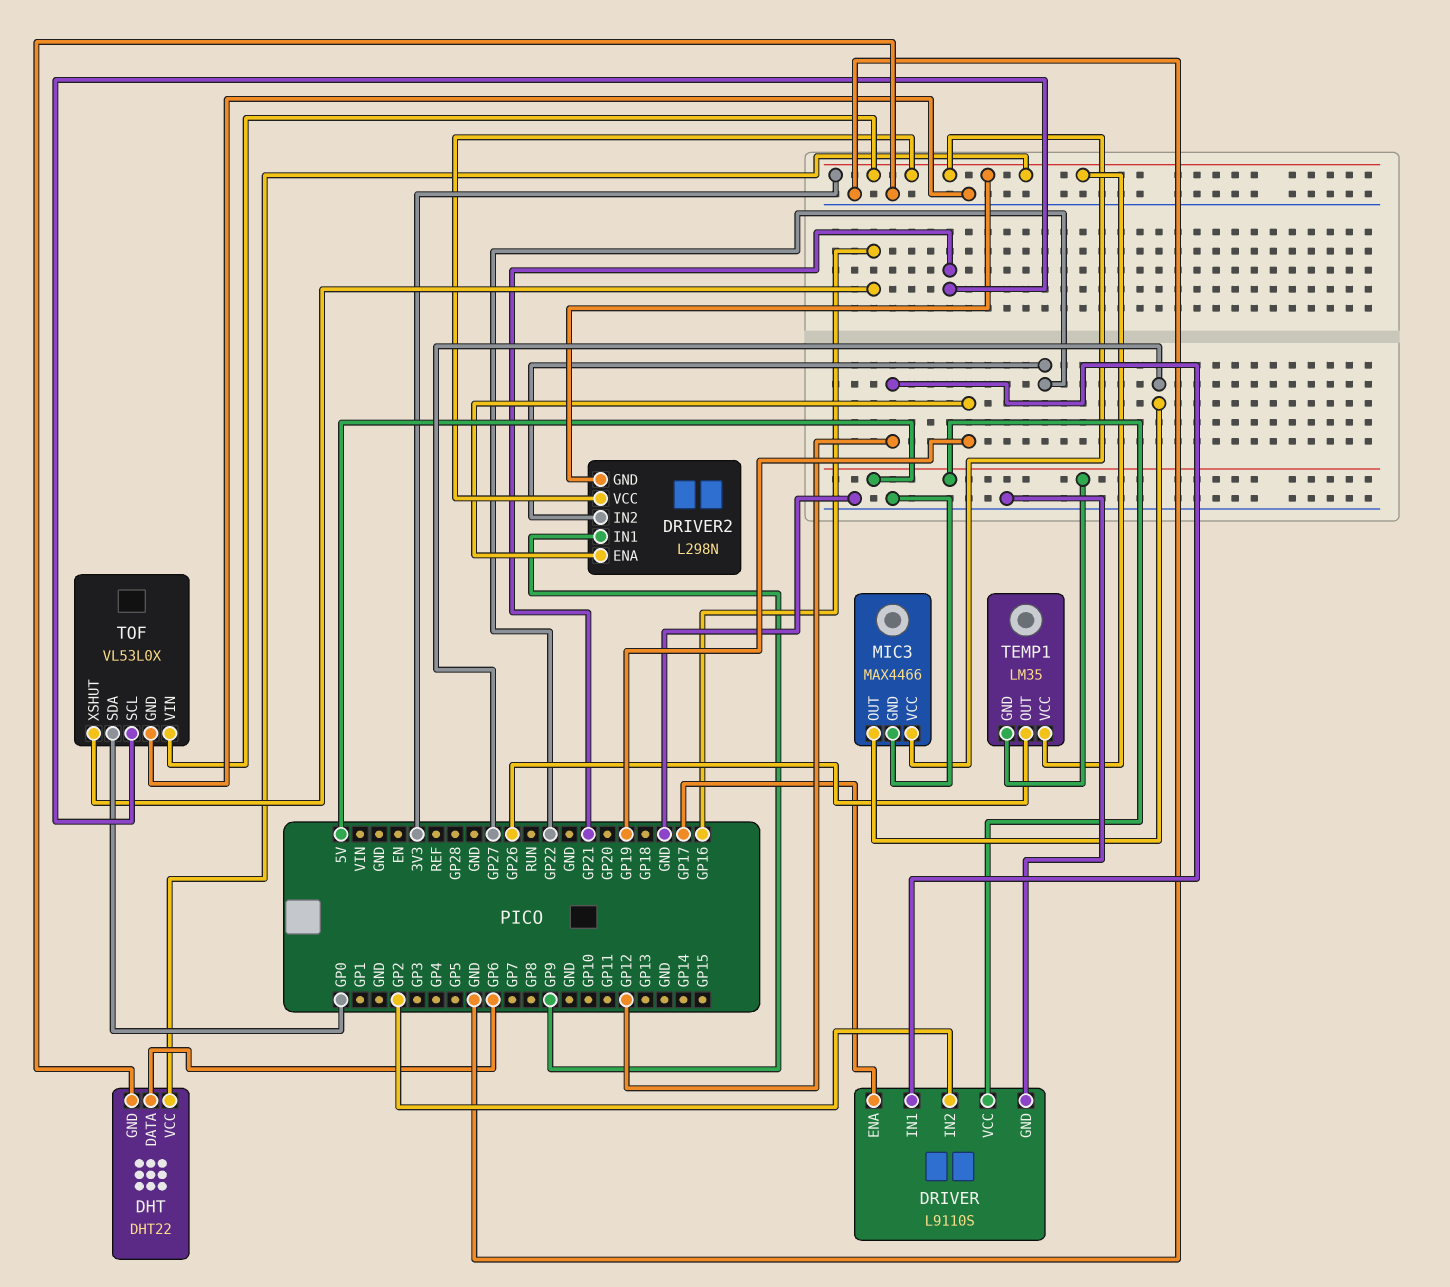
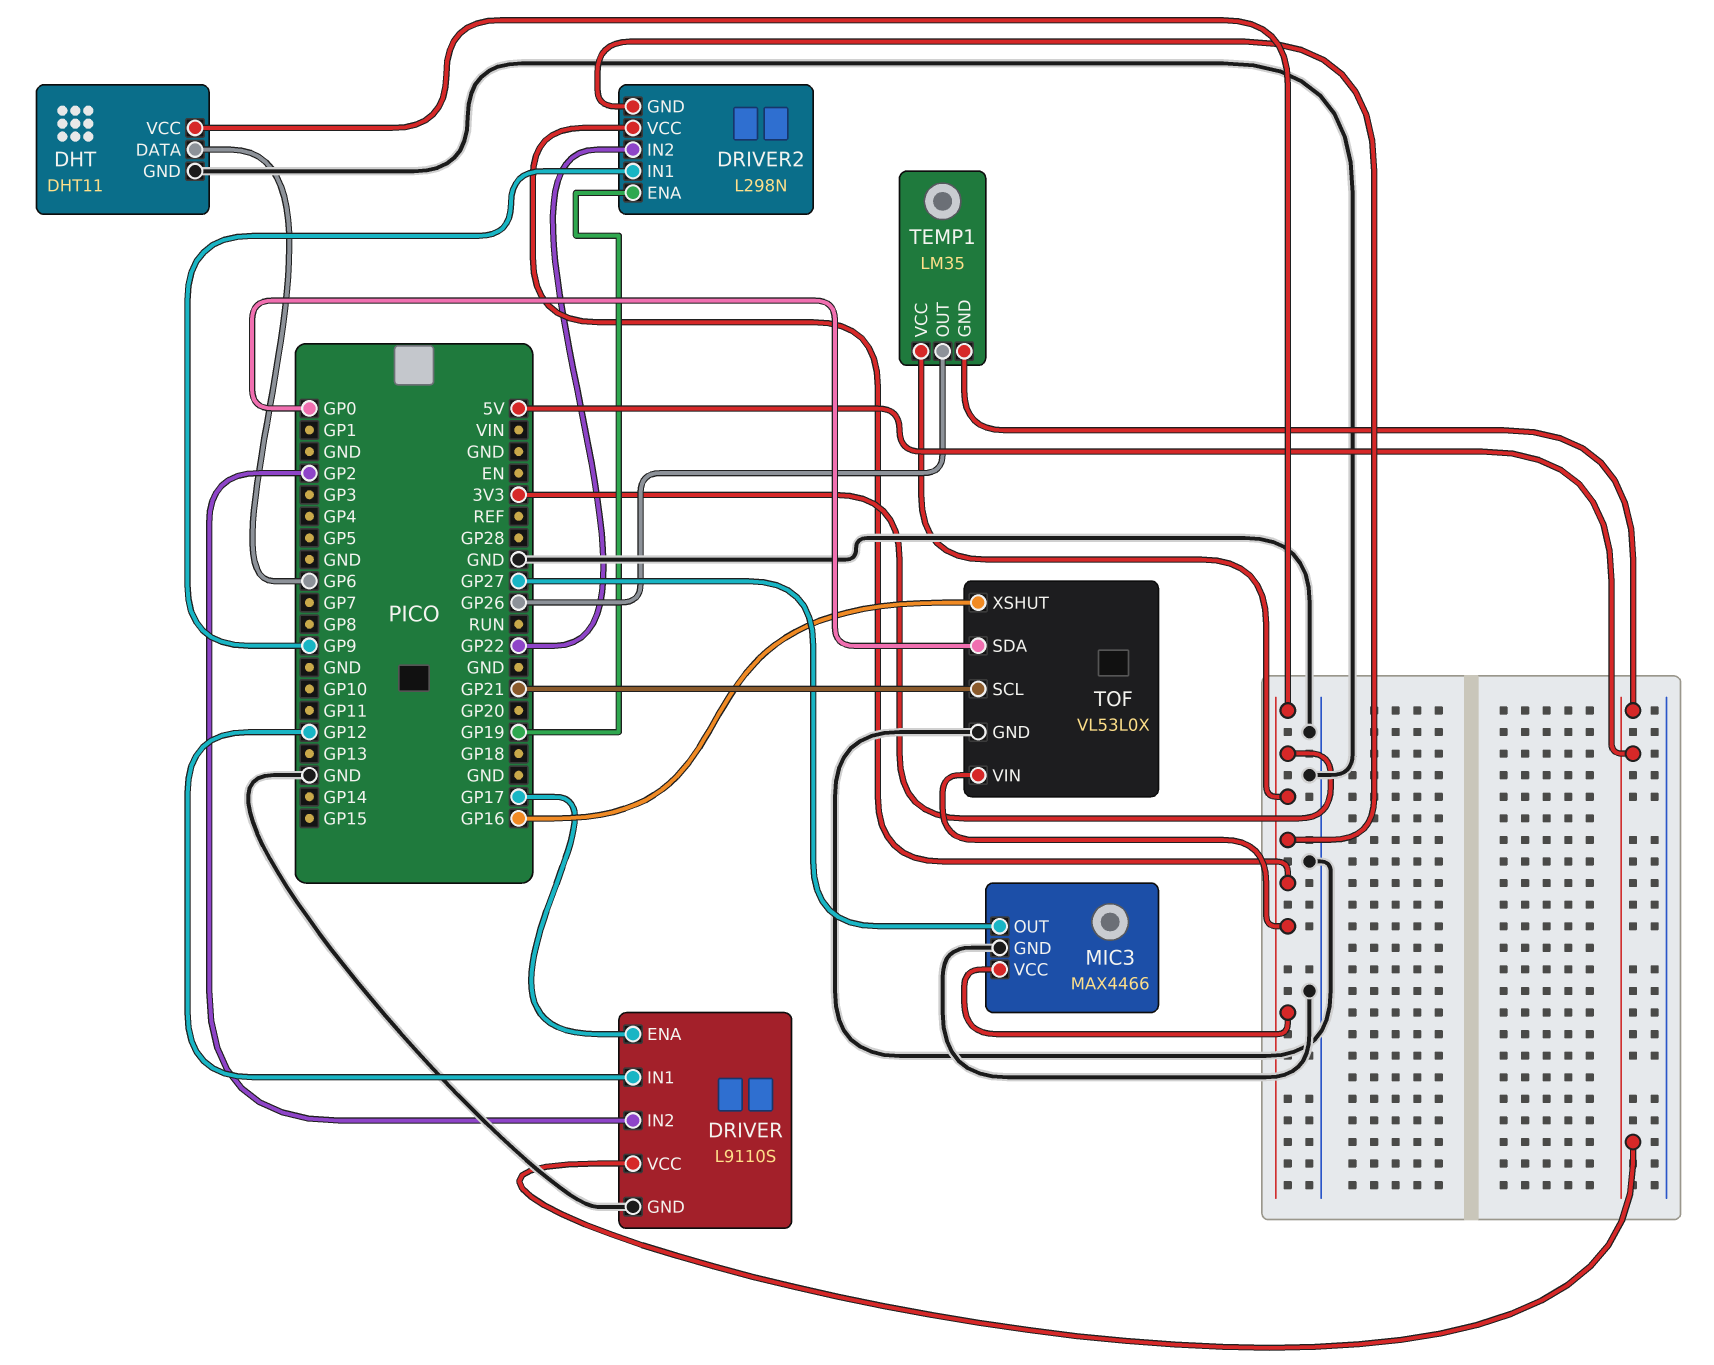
DHT: DHT22 -> DHT11

